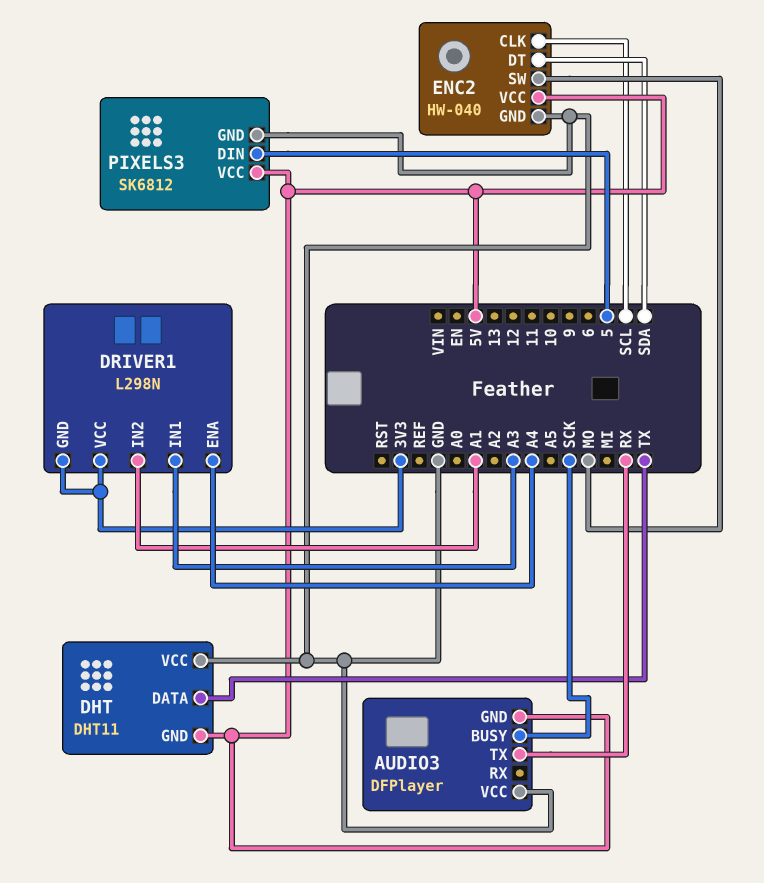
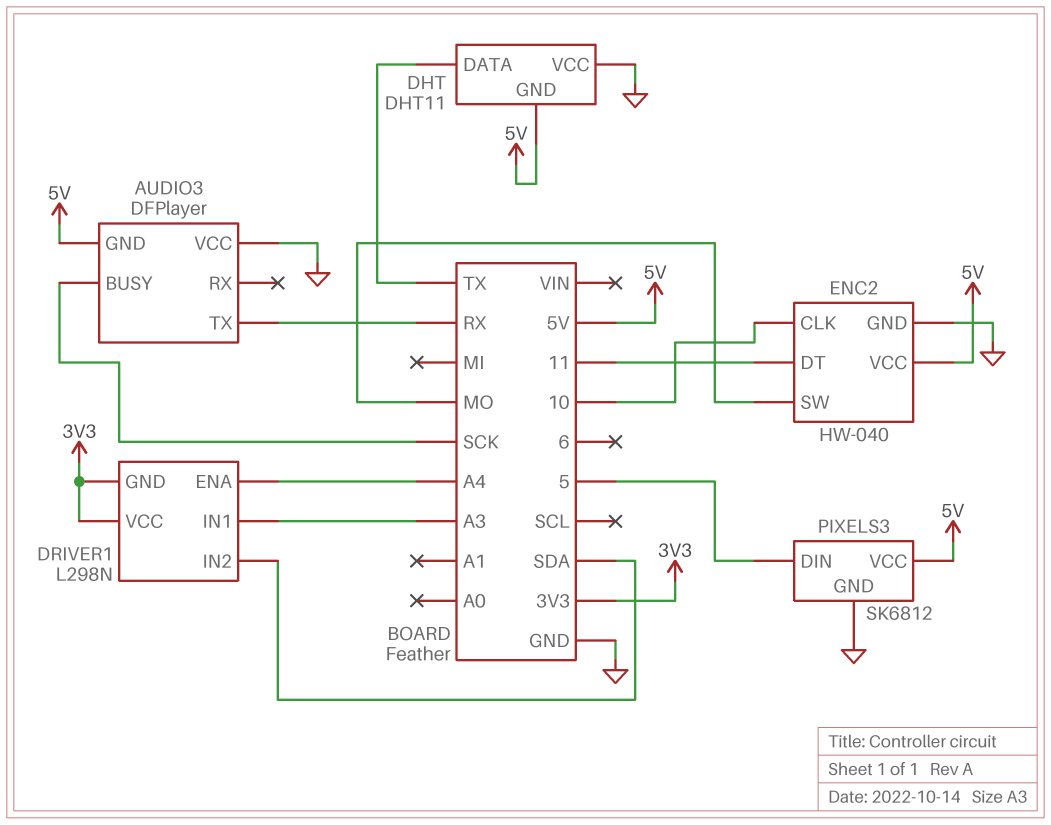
DRIVER1 pin IN2: A1 -> SDA
ENC2 pin CLK: SCL -> 10
ENC2 pin DT: SDA -> 11

